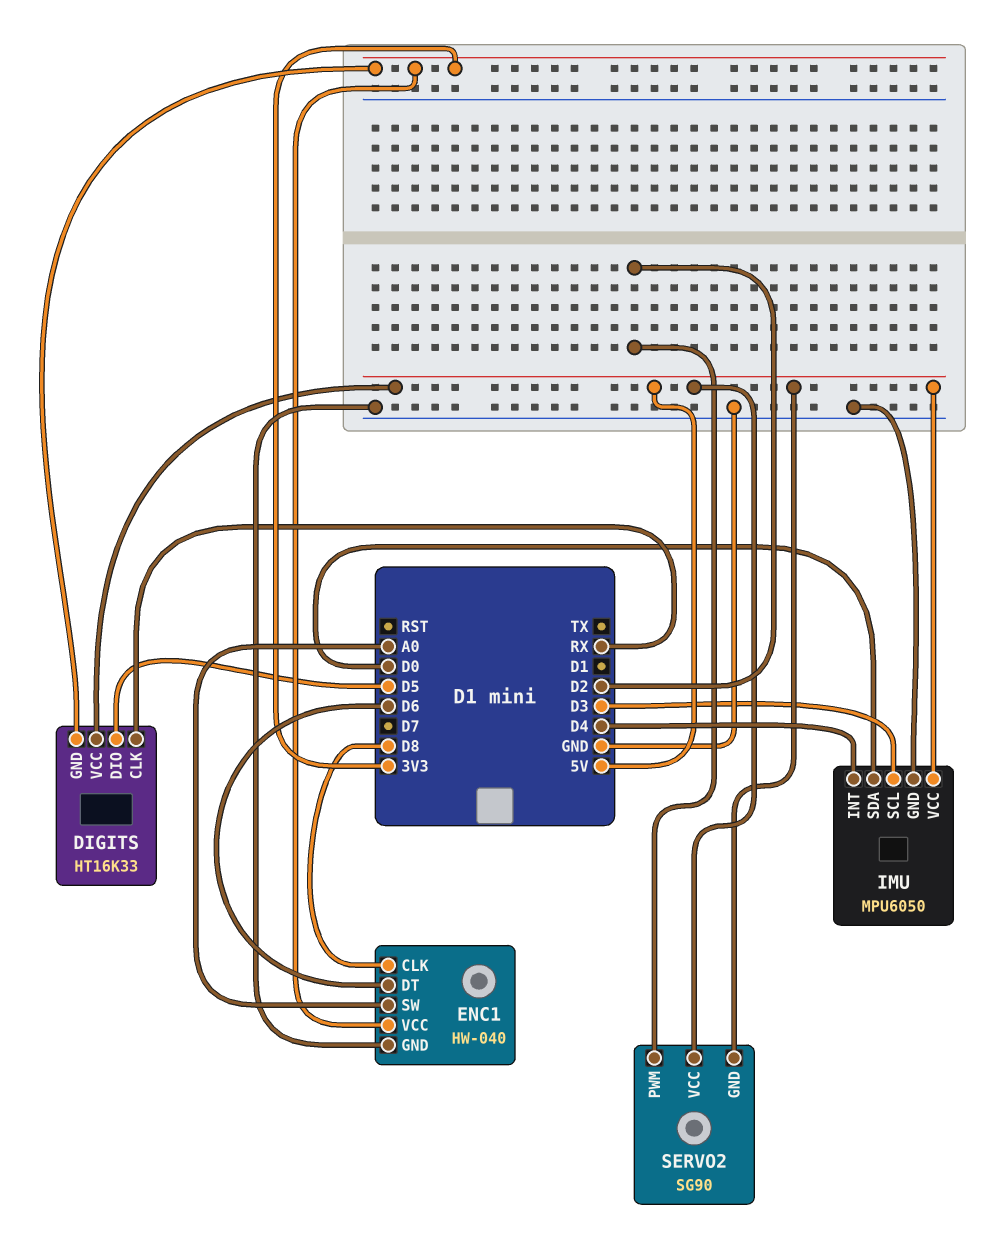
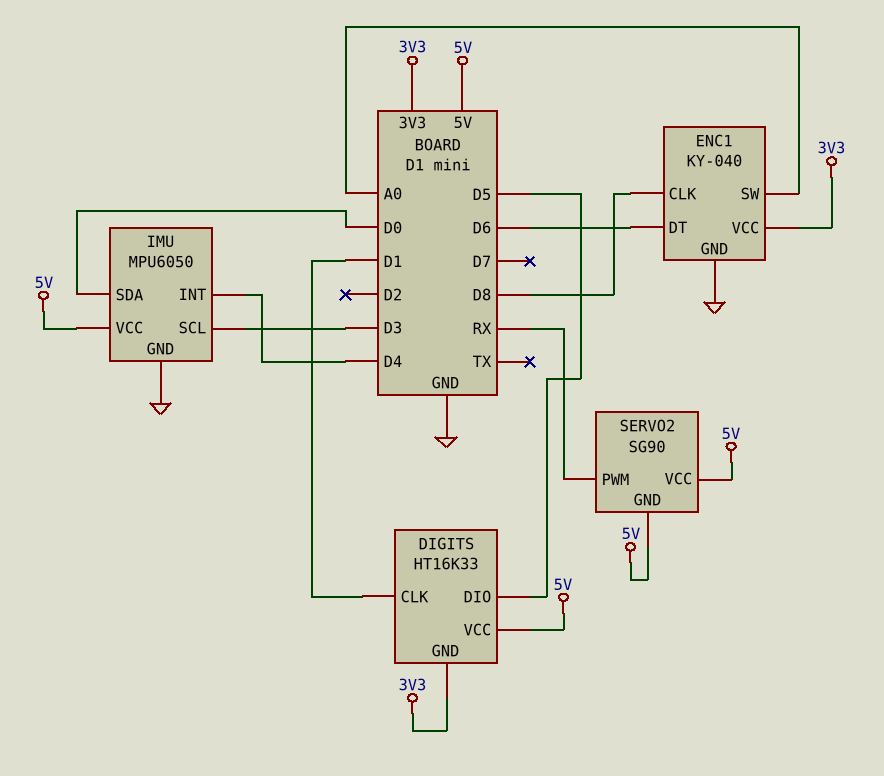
DIGITS pin CLK: RX -> D1
ENC1: HW-040 -> KY-040
SERVO2 pin PWM: D2 -> RX

